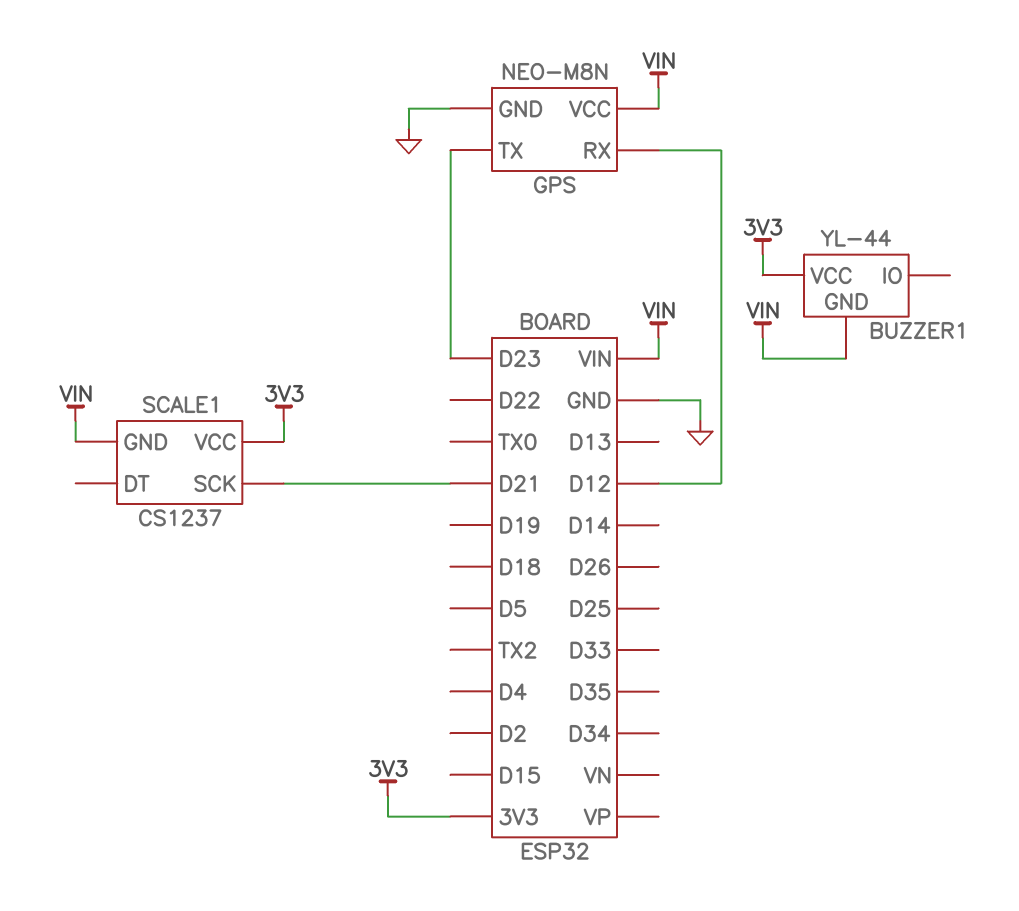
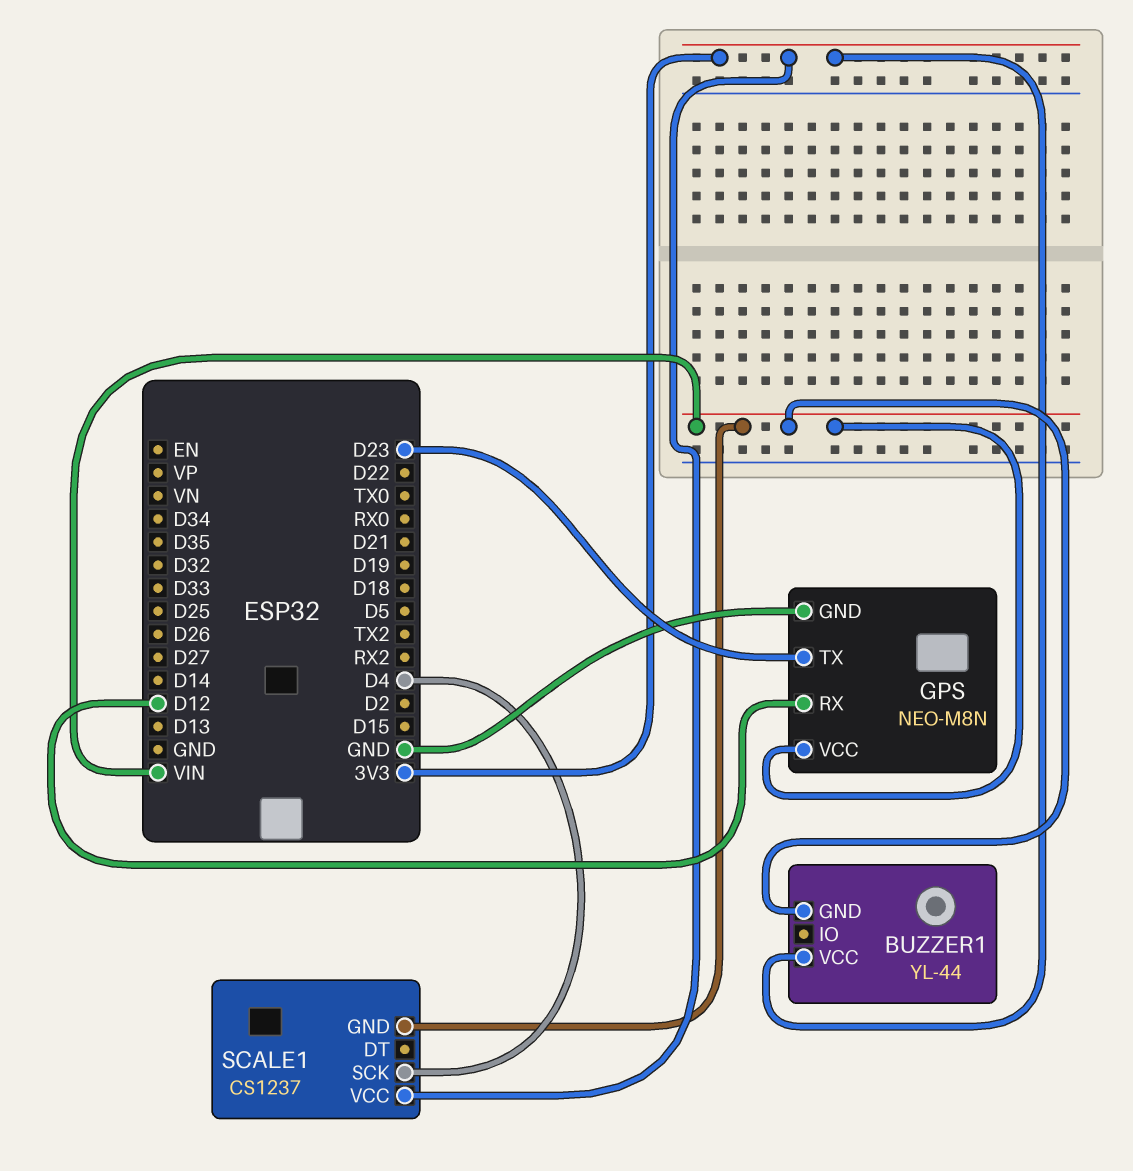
SCALE1 pin SCK: D21 -> D4

